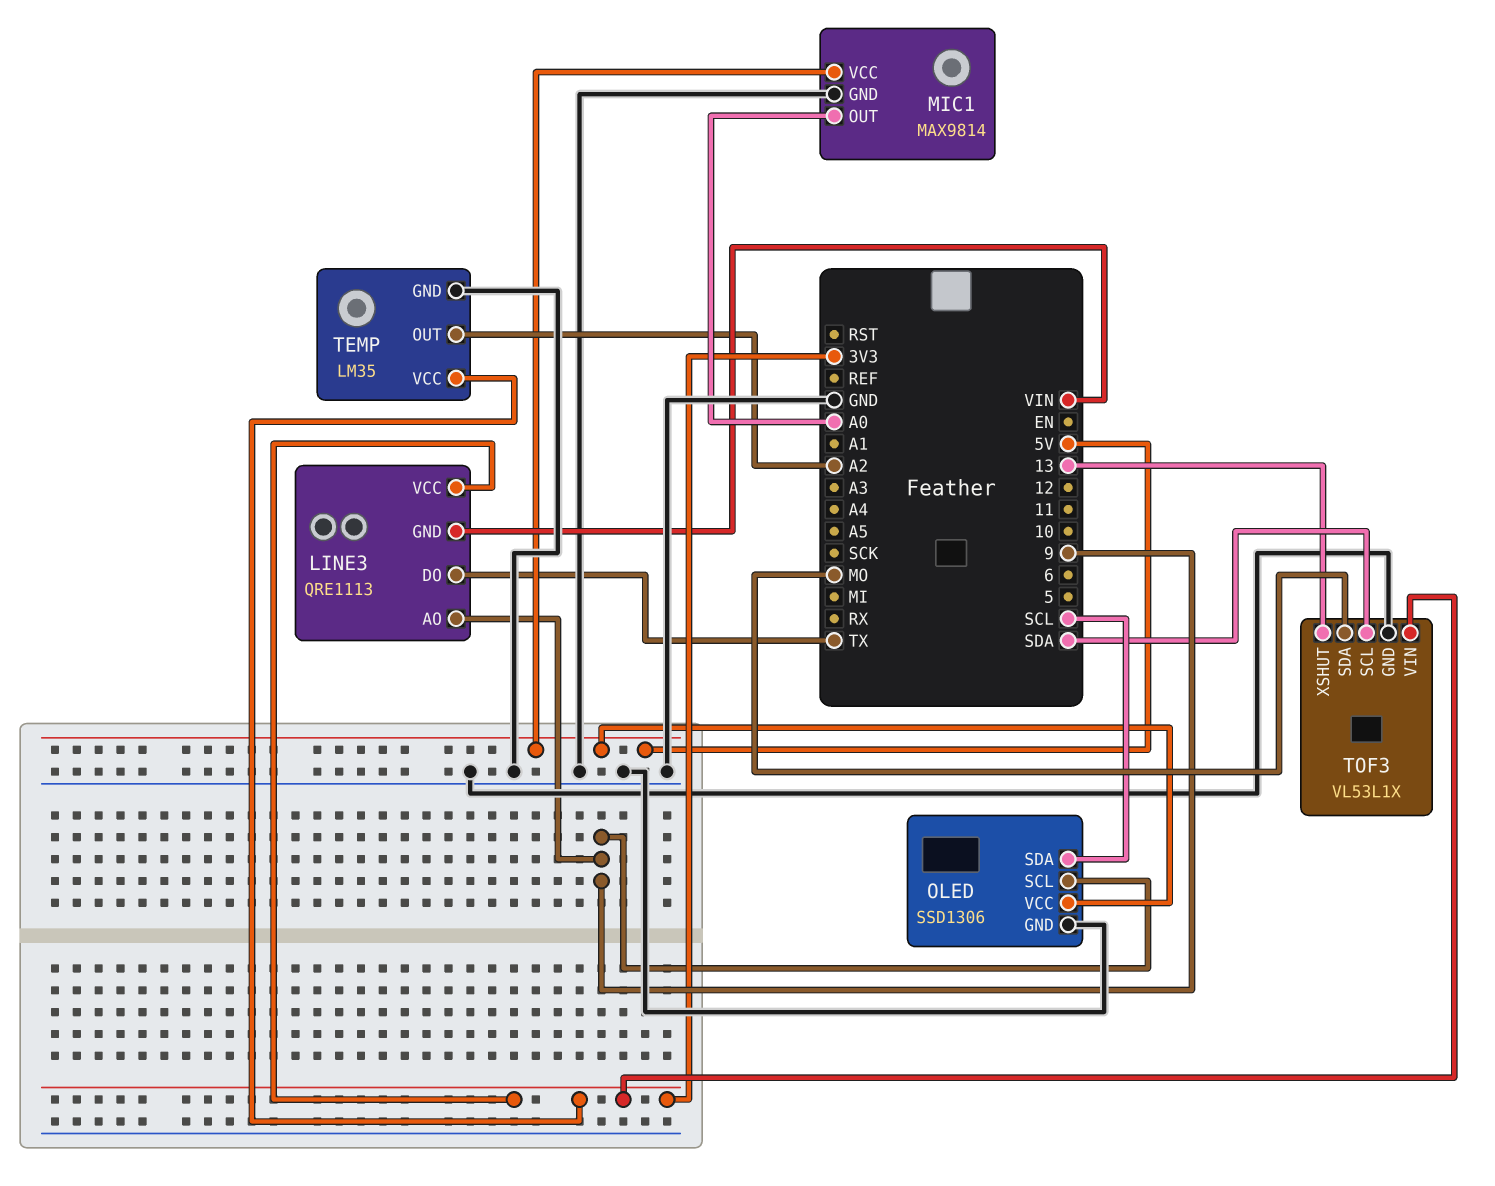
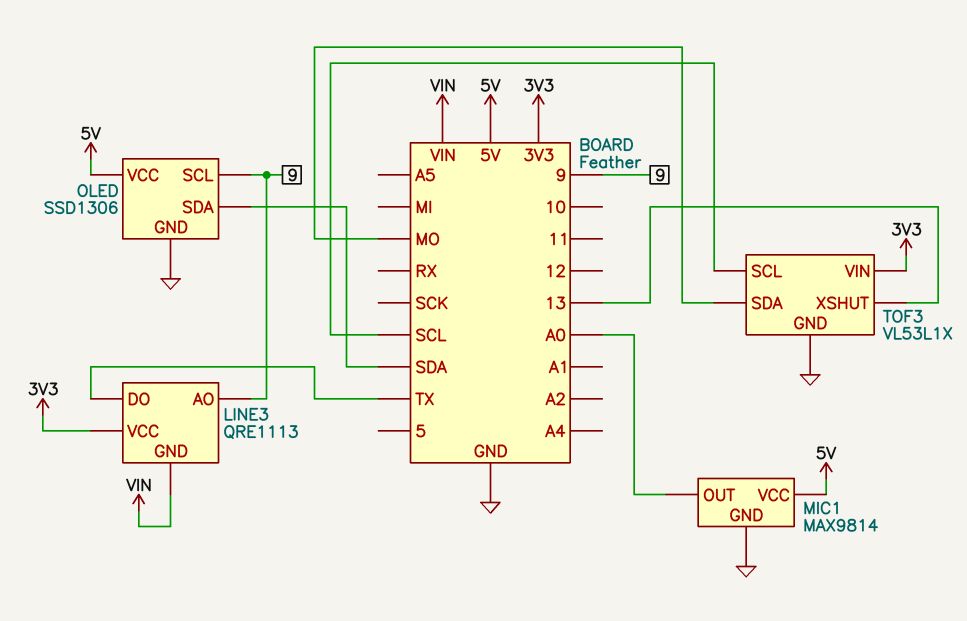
OLED pin SDA: SCL -> SDA
TEMP: LM35 -> none
TEMP pin GND: GND -> none
TEMP pin OUT: A2 -> none
TEMP pin VCC: 3V3 -> none
TOF3 pin SCL: SDA -> SCL

